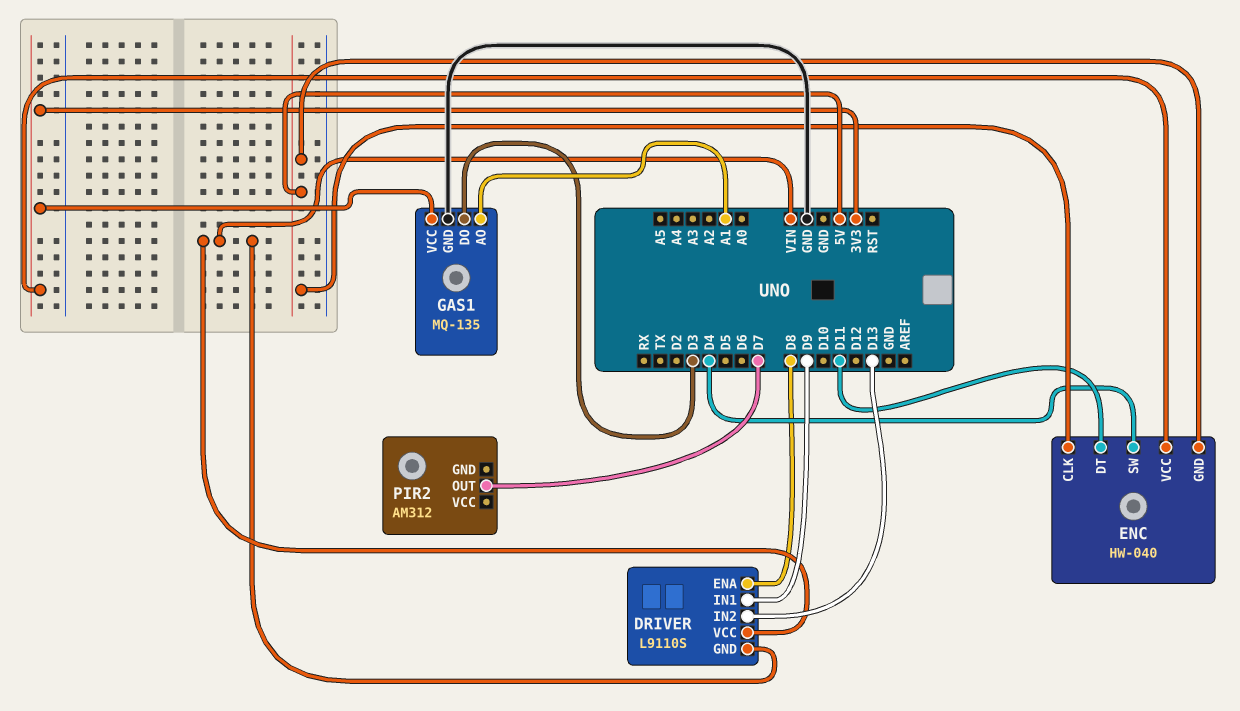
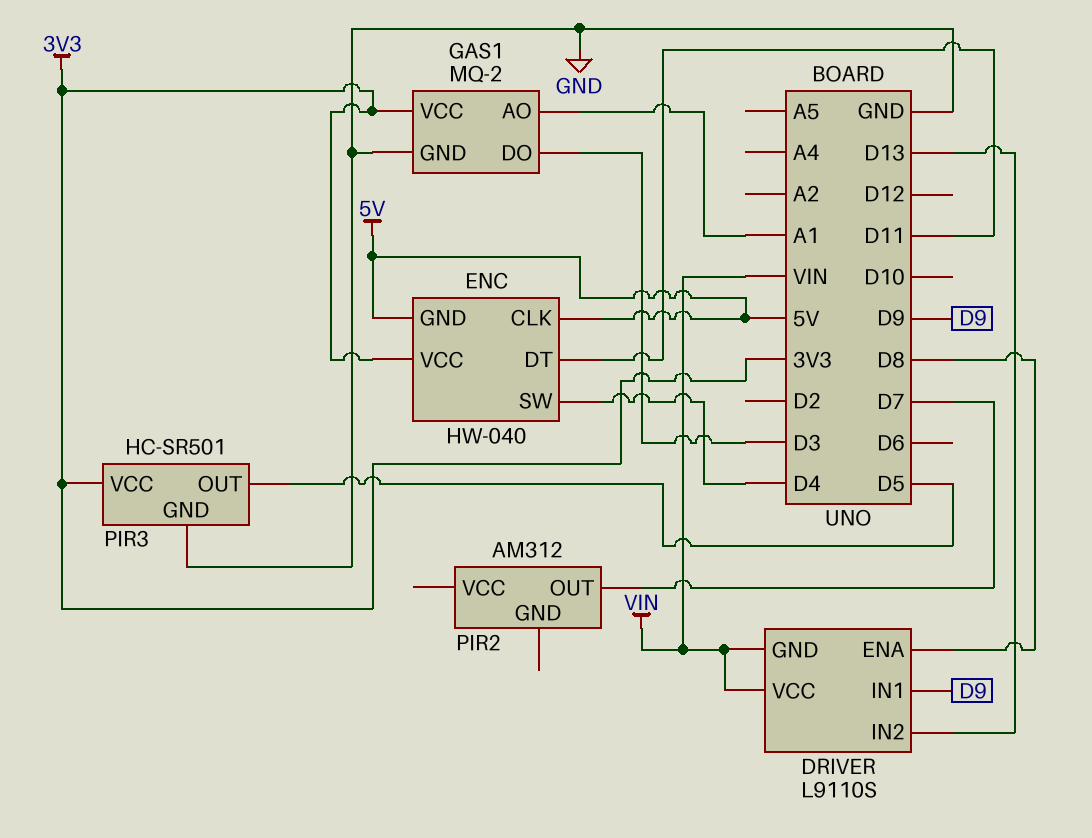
GAS1: MQ-135 -> MQ-2
PIR3: none -> HC-SR501
PIR3 pin GND: none -> GND
PIR3 pin OUT: none -> D5
PIR3 pin VCC: none -> 3V3

